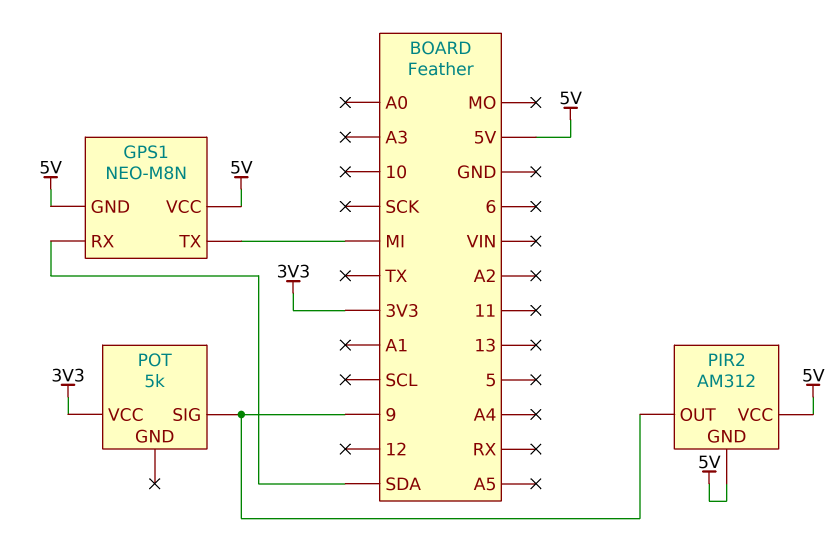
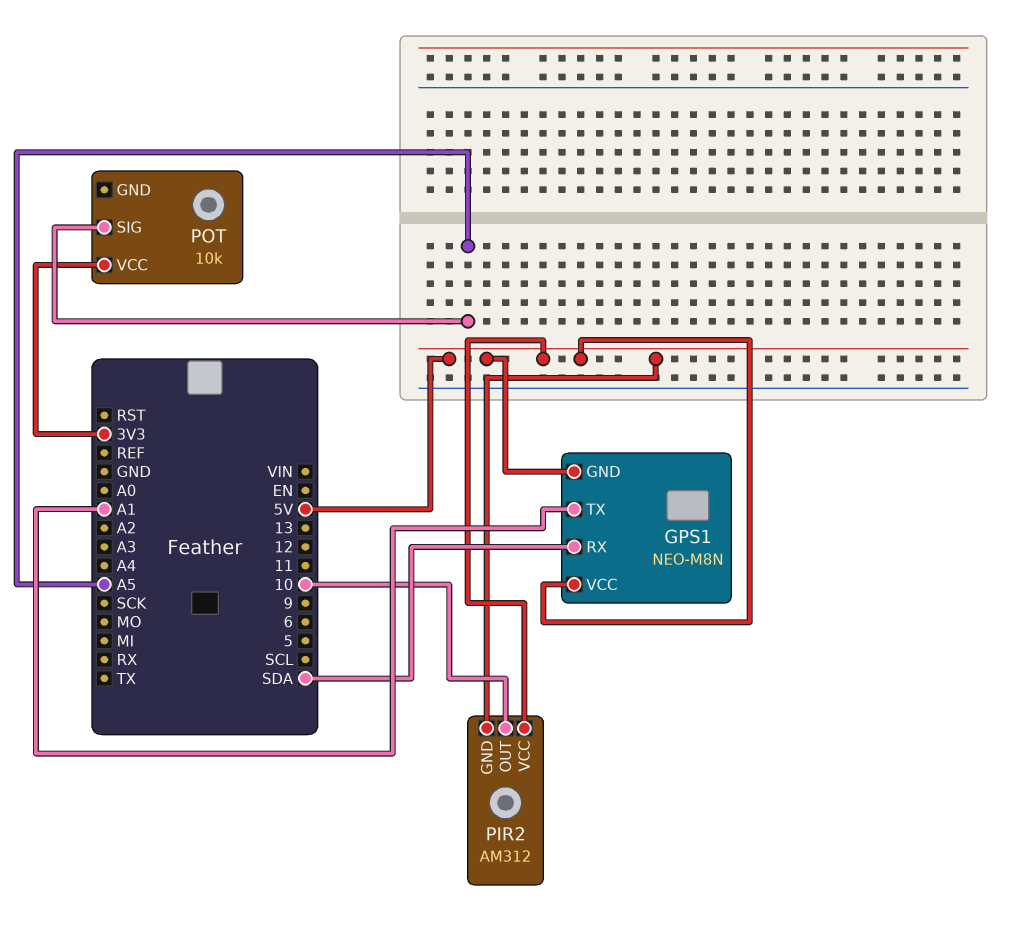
GPS1 pin TX: MI -> A1
PIR2 pin OUT: 9 -> 10
POT: 5k -> 10k
POT pin SIG: 9 -> A5

